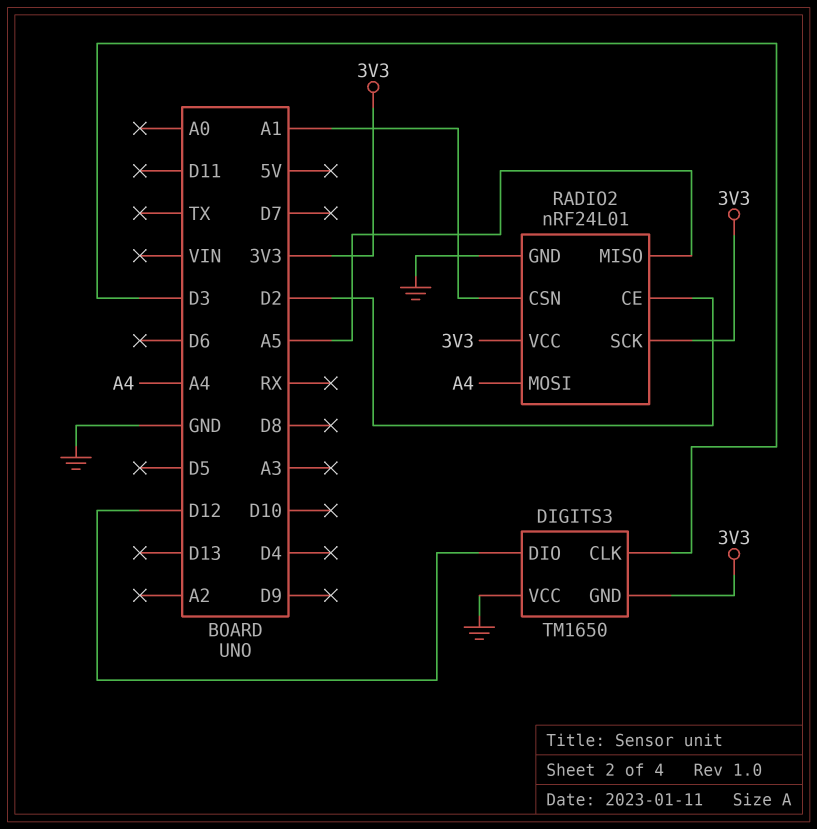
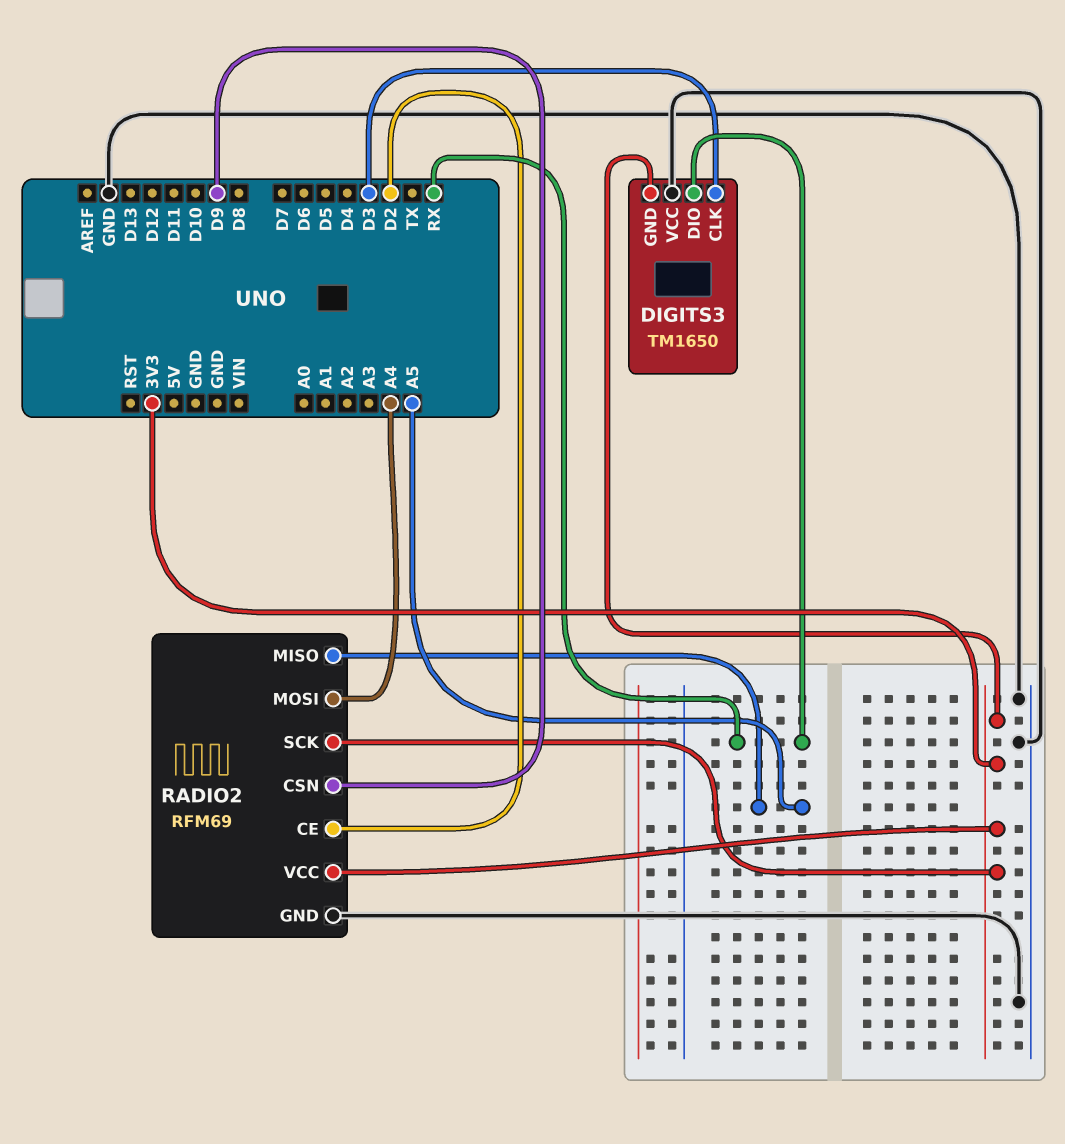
DIGITS3 pin DIO: D12 -> RX
RADIO2: nRF24L01 -> RFM69
RADIO2 pin CSN: A1 -> D9

